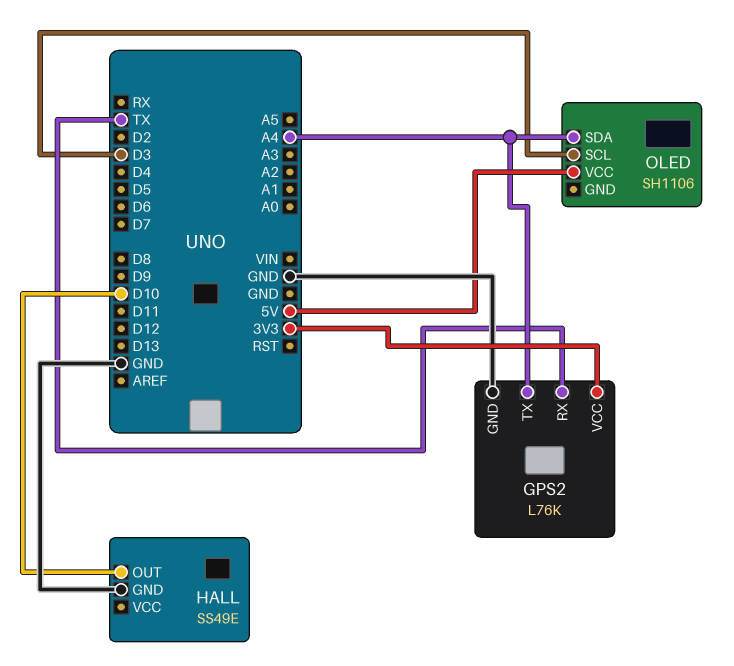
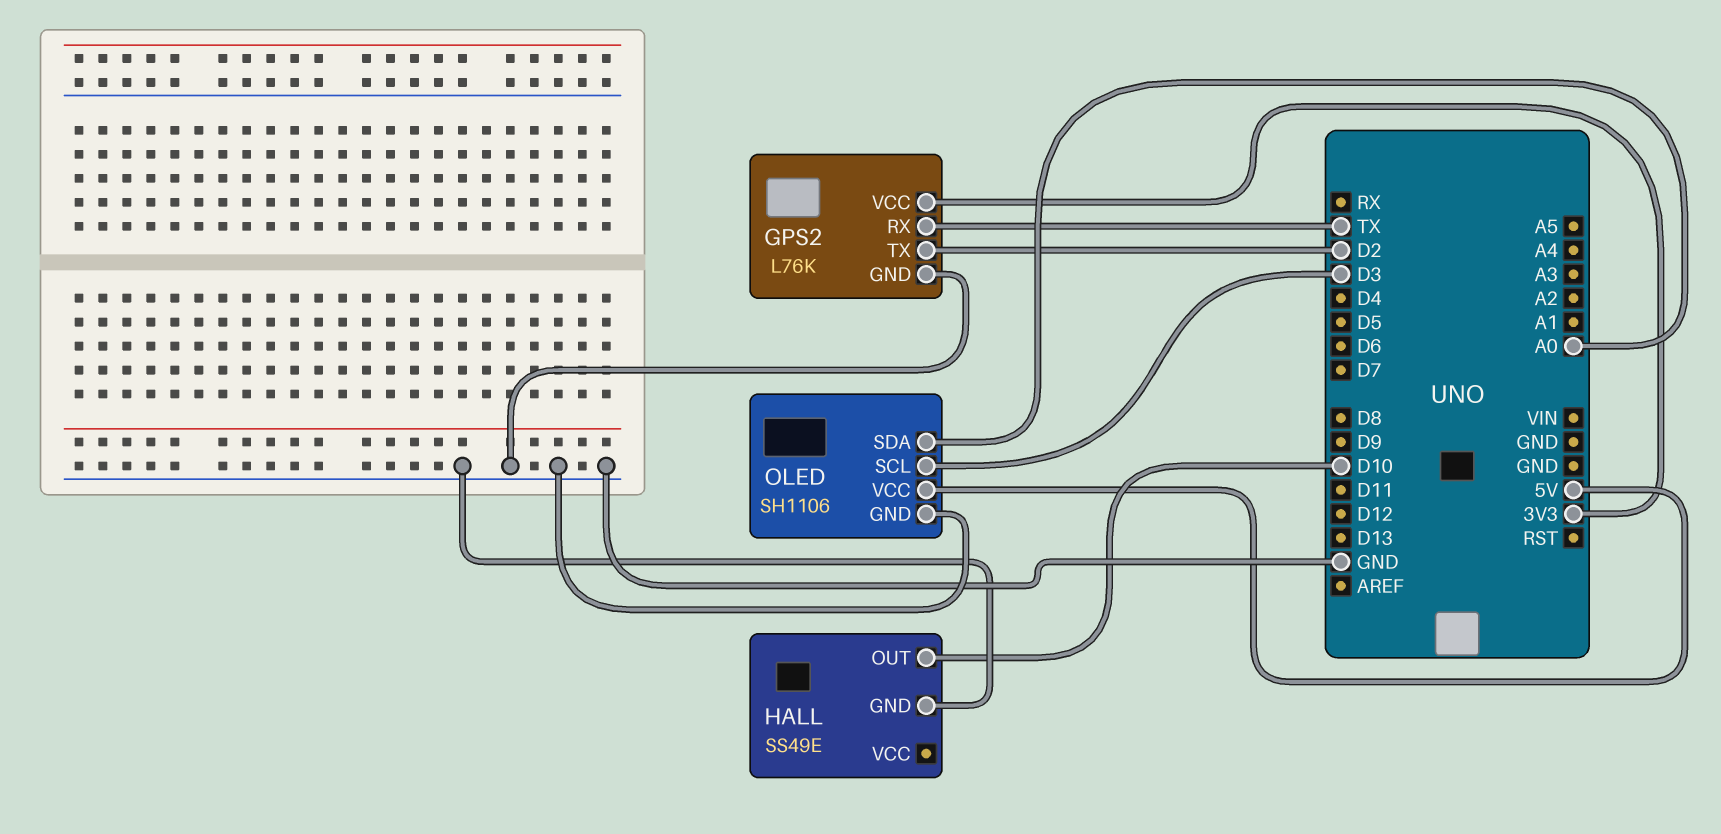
GPS2 pin TX: A4 -> D2
OLED pin GND: none -> GND
OLED pin SDA: A4 -> A0

